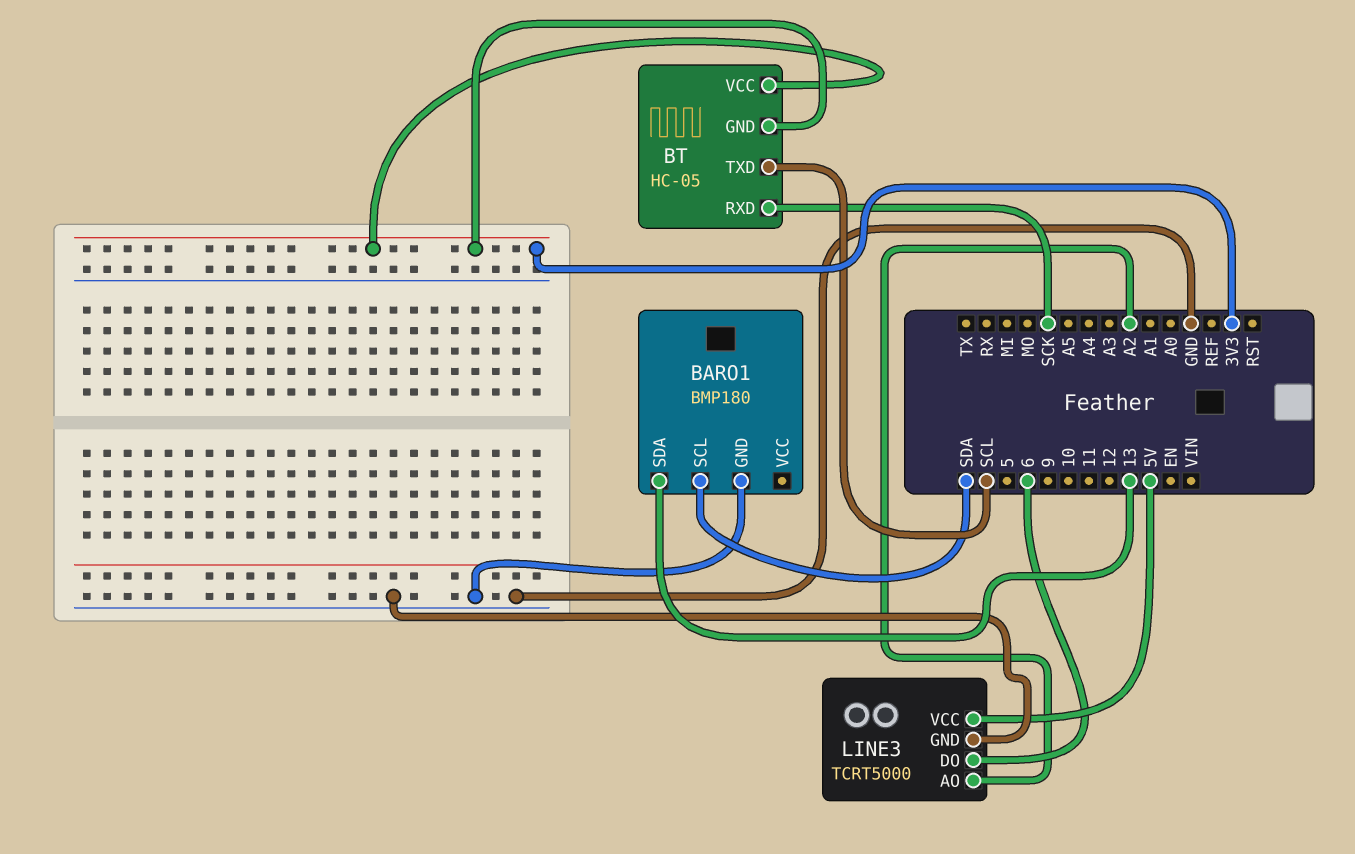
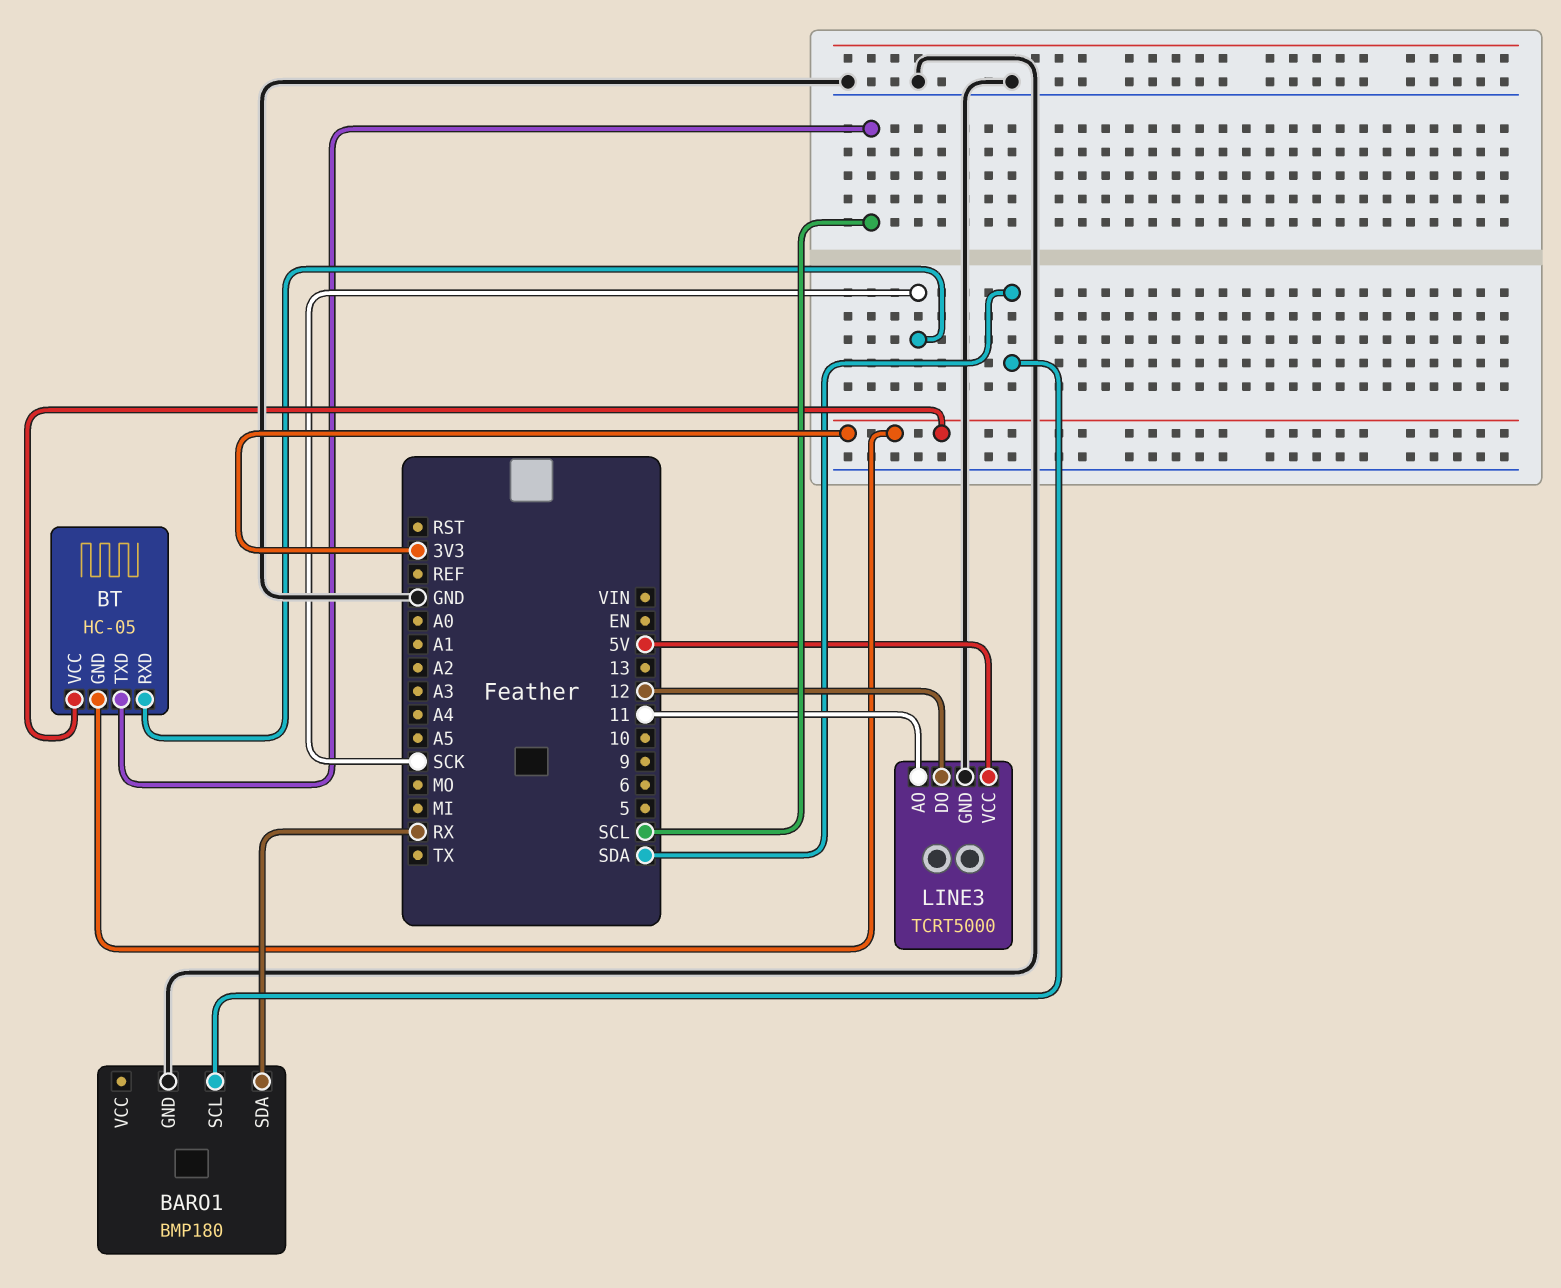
BARO1 pin SDA: 13 -> RX
LINE3 pin AO: A2 -> 11
LINE3 pin DO: 6 -> 12

